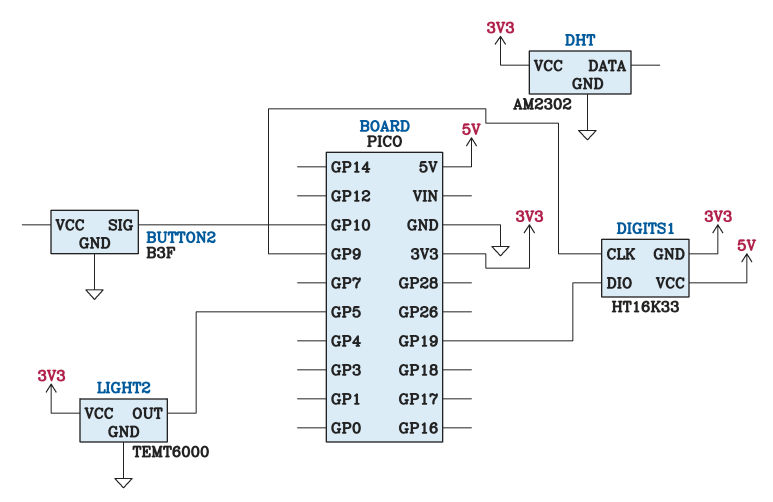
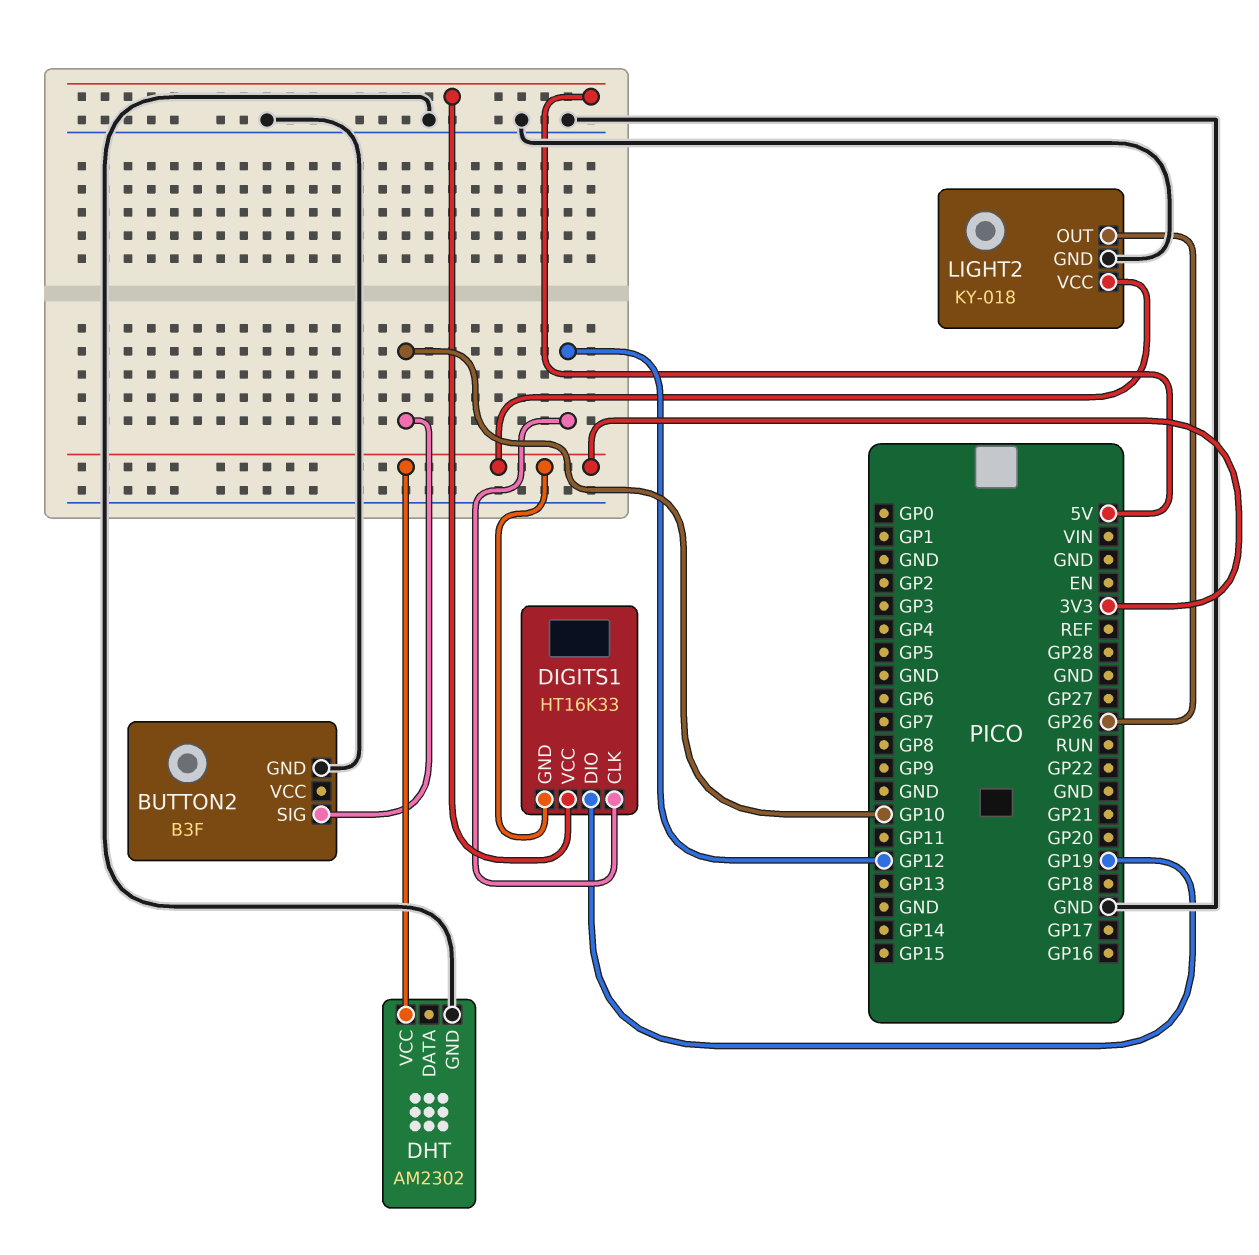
DIGITS1 pin CLK: GP9 -> GP12
LIGHT2: TEMT6000 -> KY-018
LIGHT2 pin OUT: GP5 -> GP26

